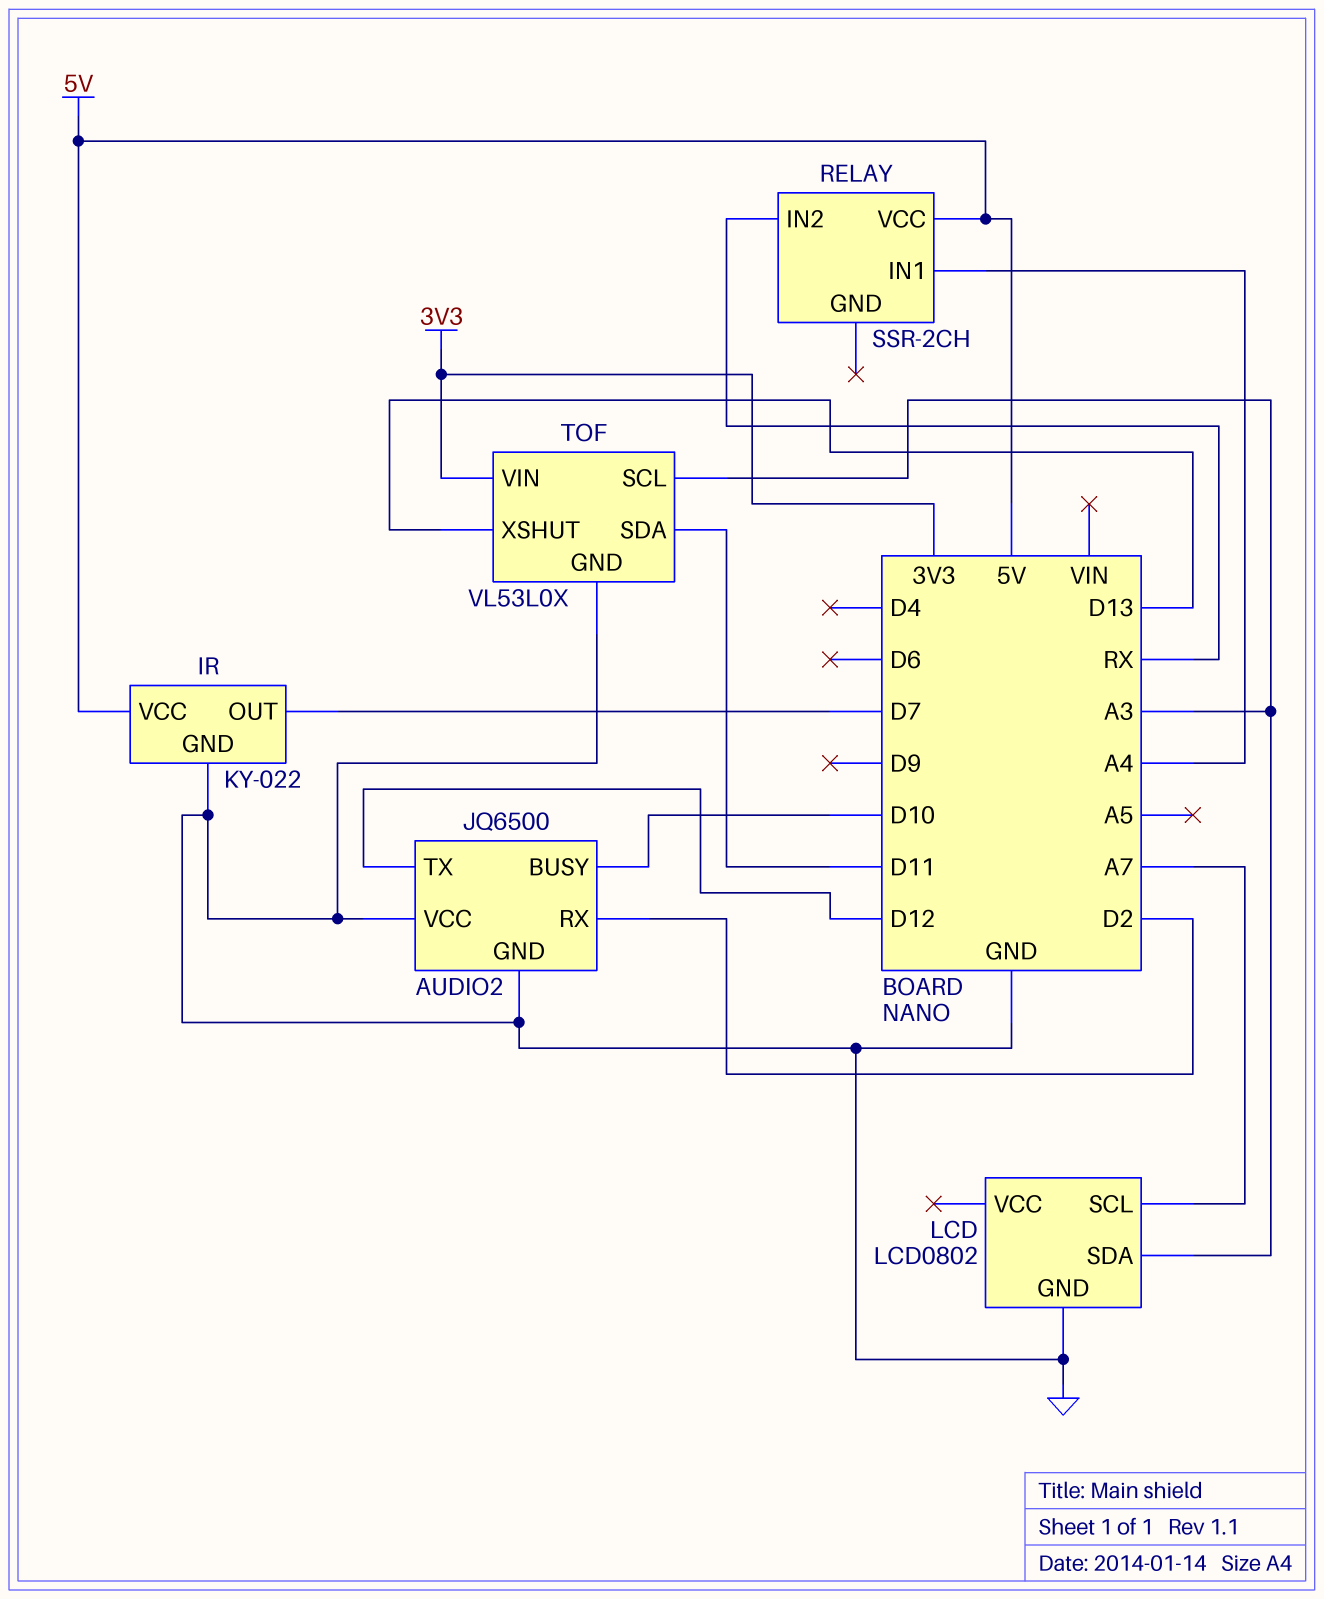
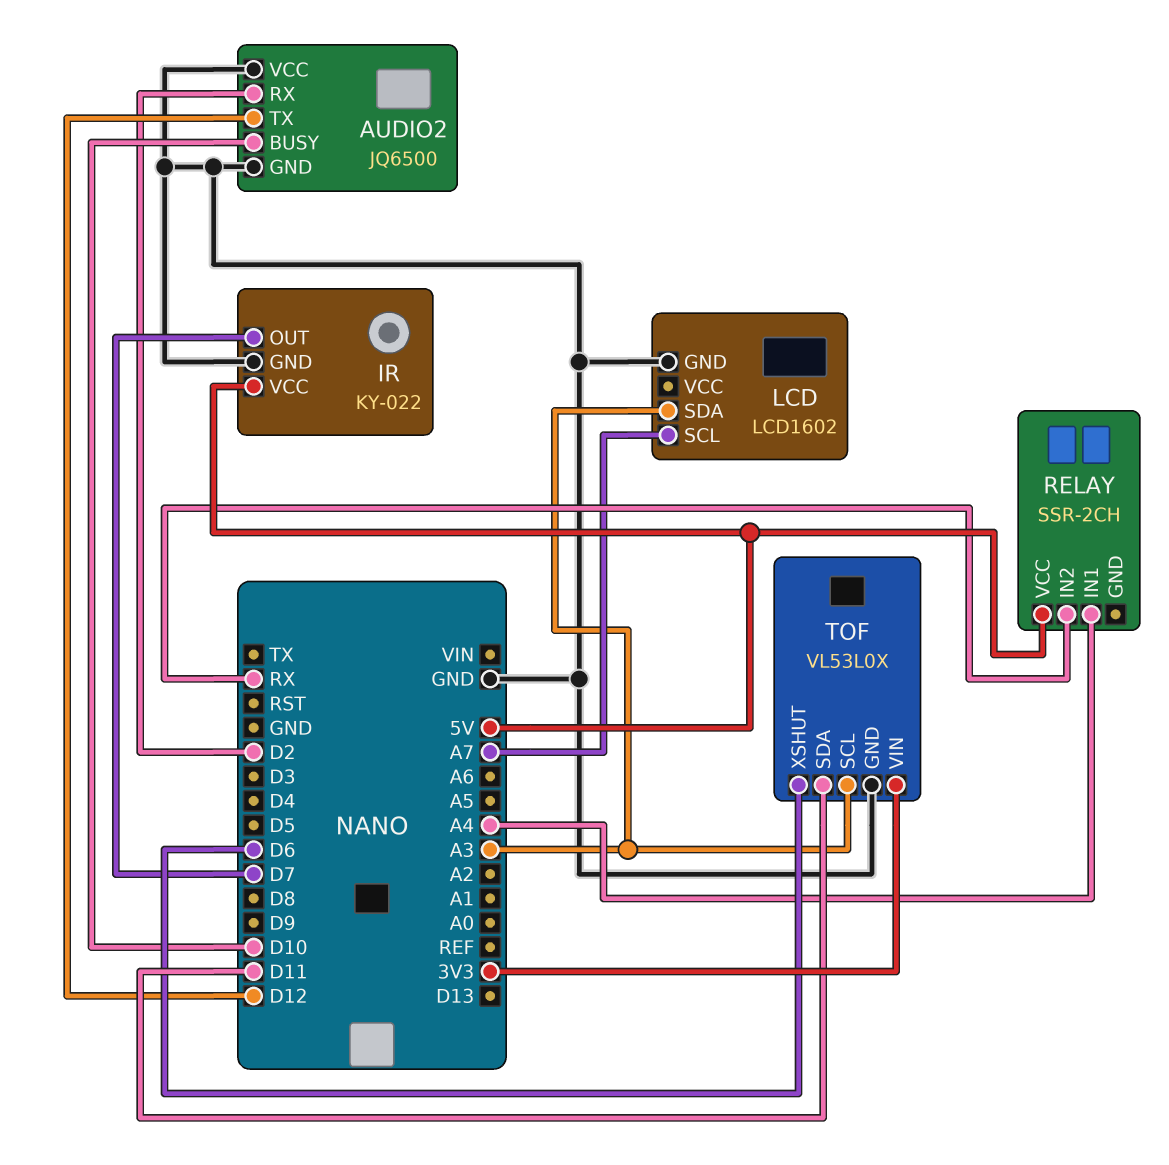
LCD: LCD0802 -> LCD1602
TOF pin XSHUT: D13 -> D6

